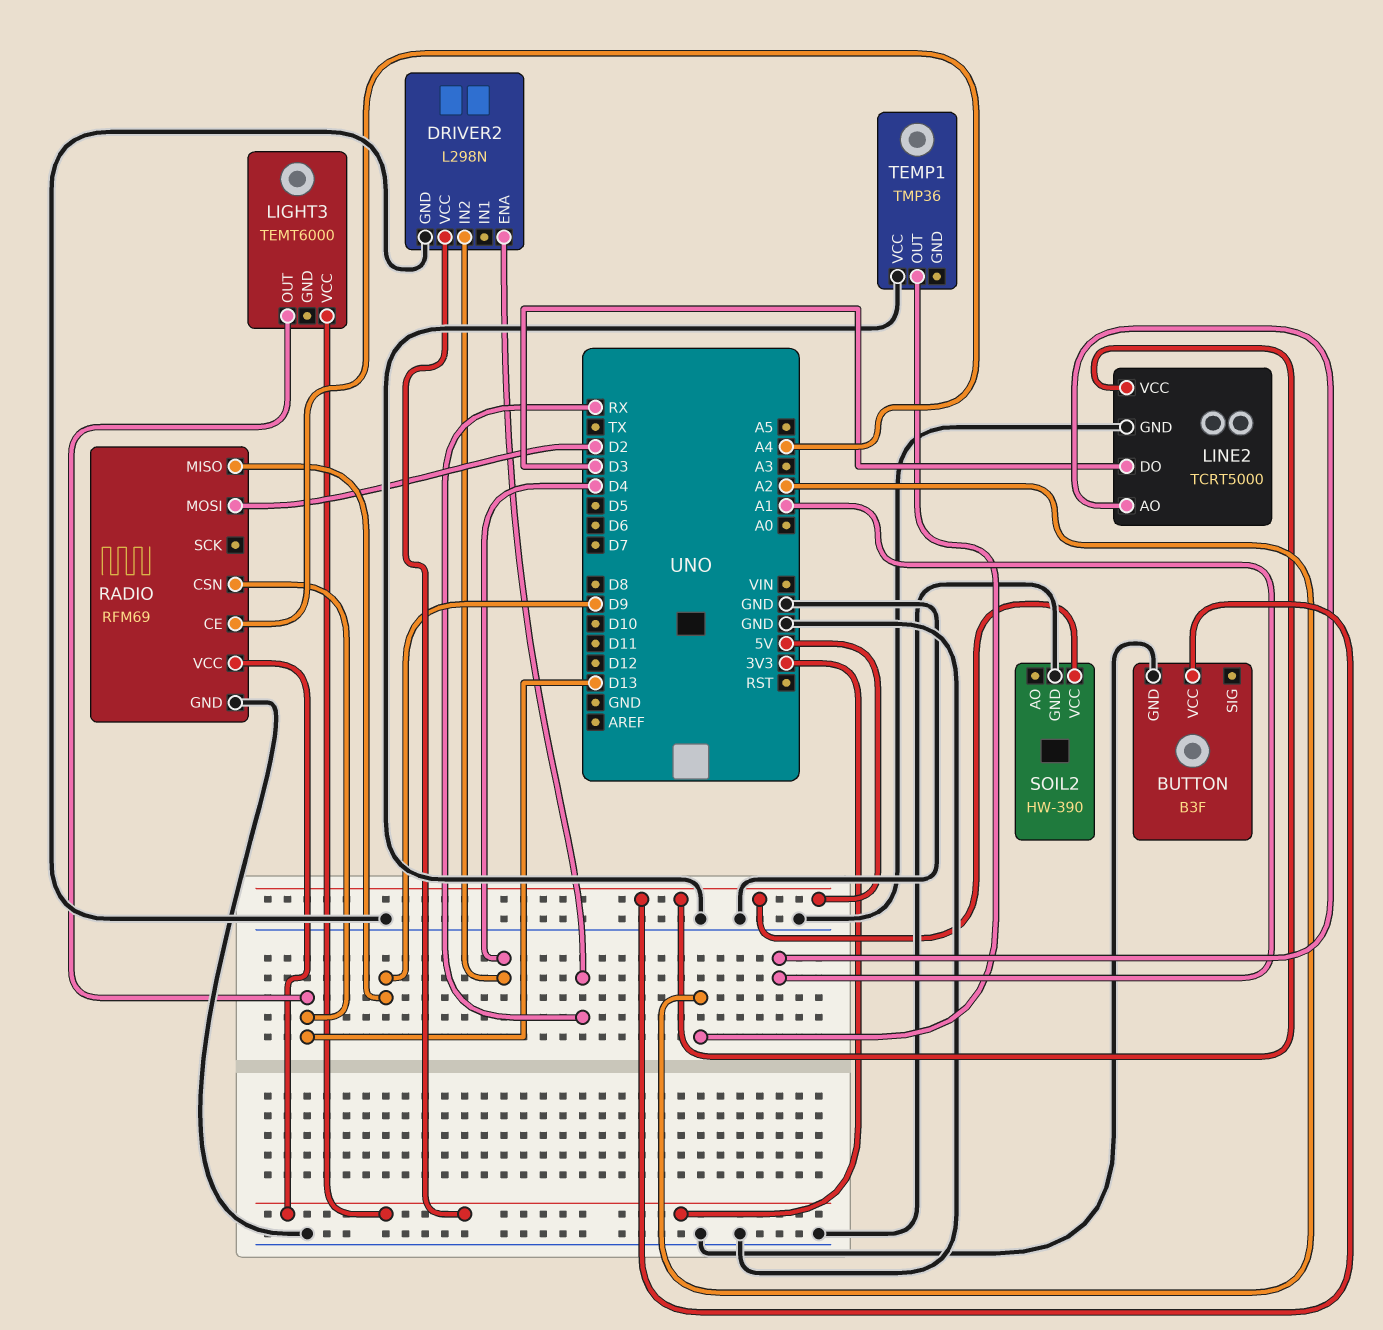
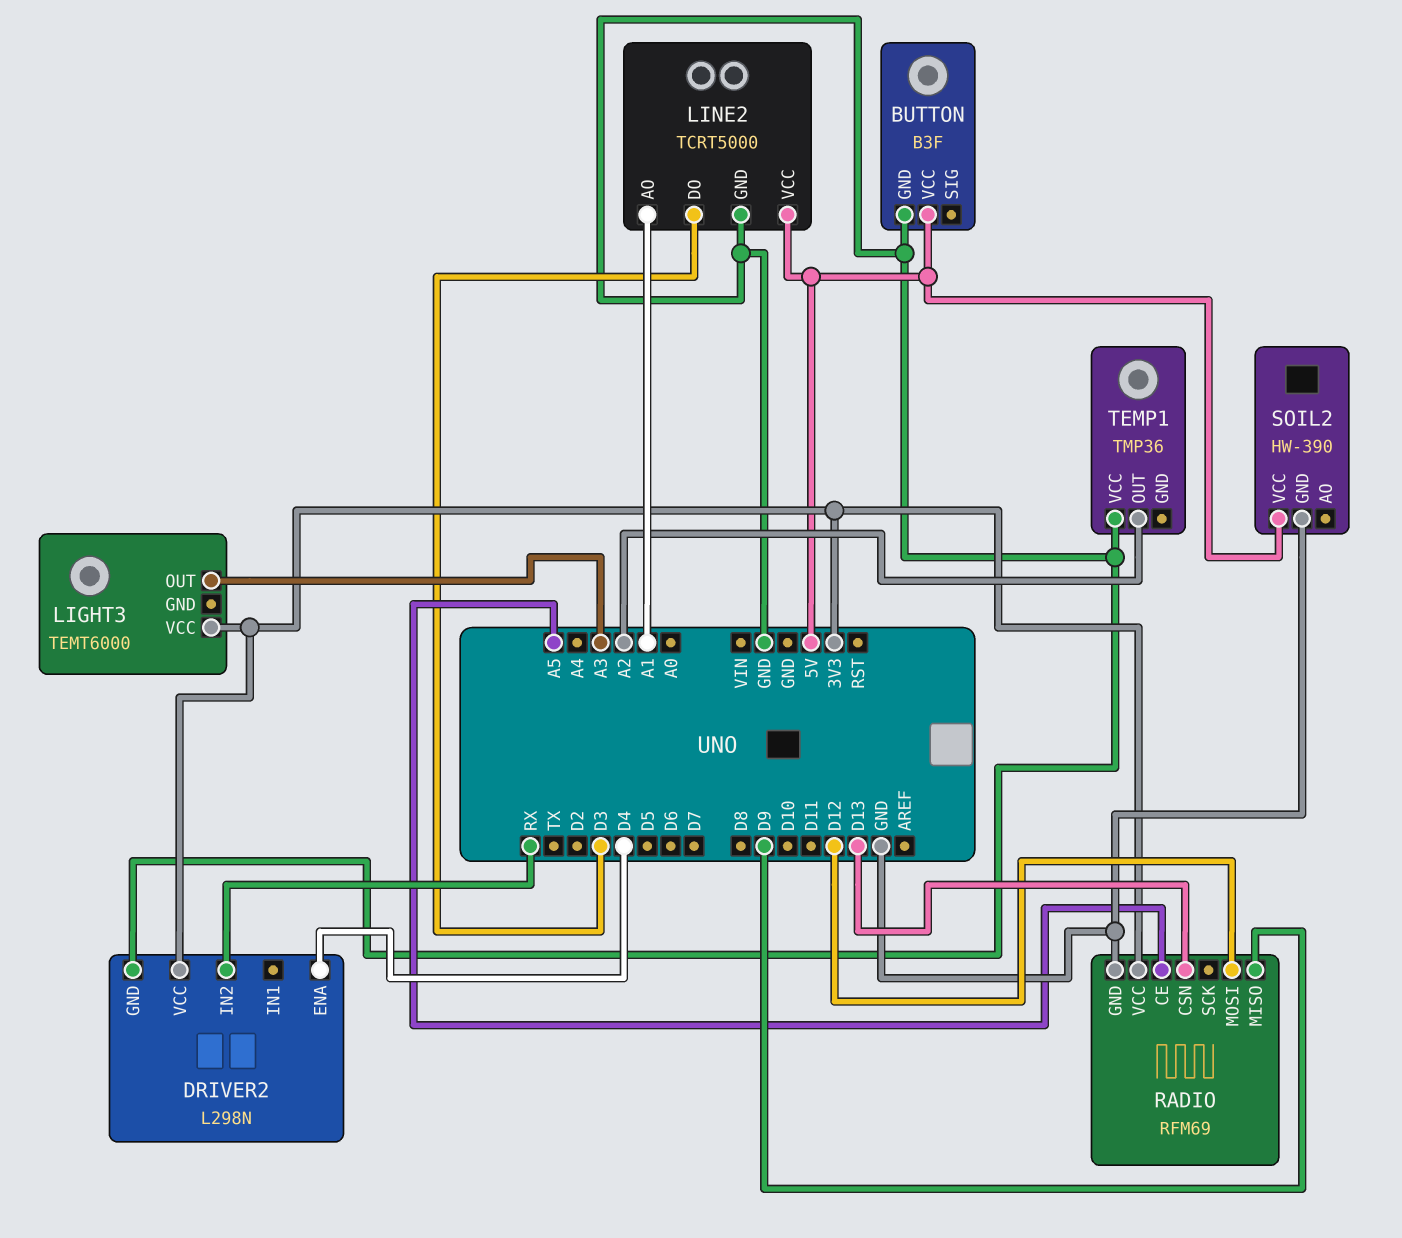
DRIVER2 pin ENA: RX -> D4
DRIVER2 pin IN2: D4 -> RX
LIGHT3 pin OUT: D13 -> A3
RADIO pin CE: A4 -> A5
RADIO pin MOSI: D2 -> D12

